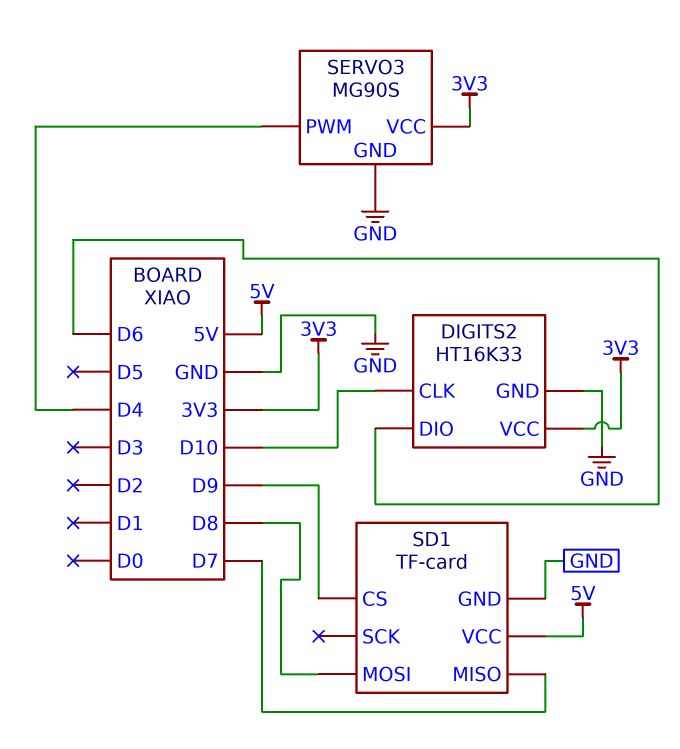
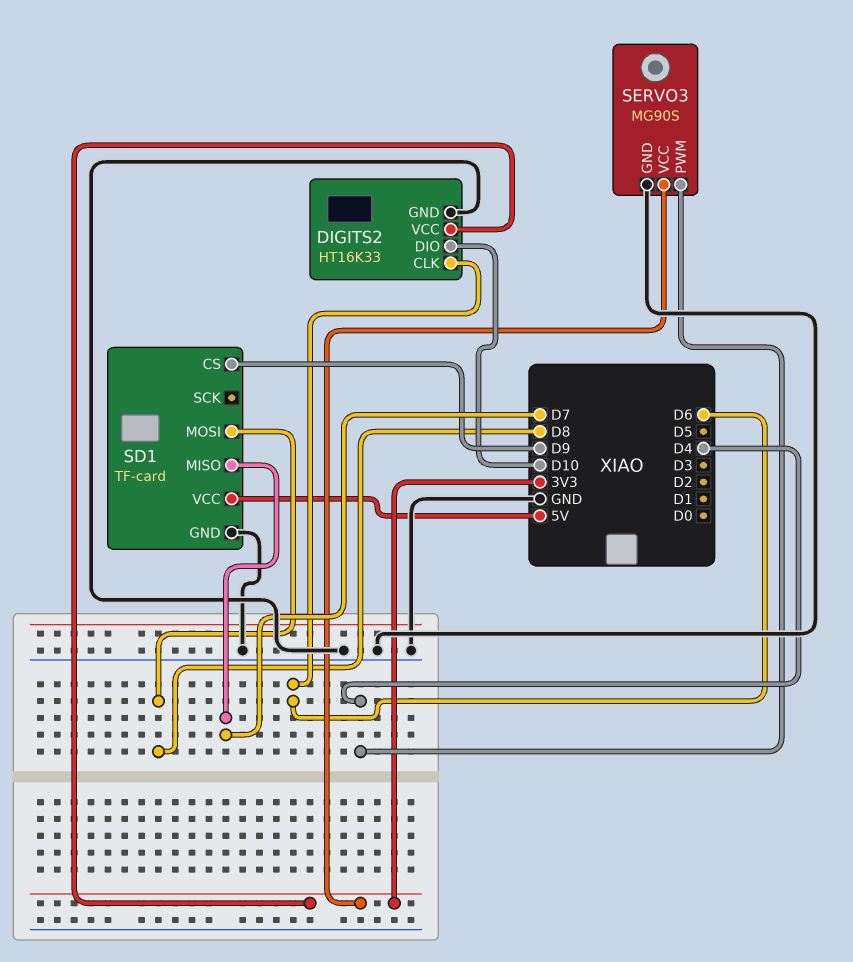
DIGITS2 pin CLK: D10 -> D6
DIGITS2 pin DIO: D6 -> D10

